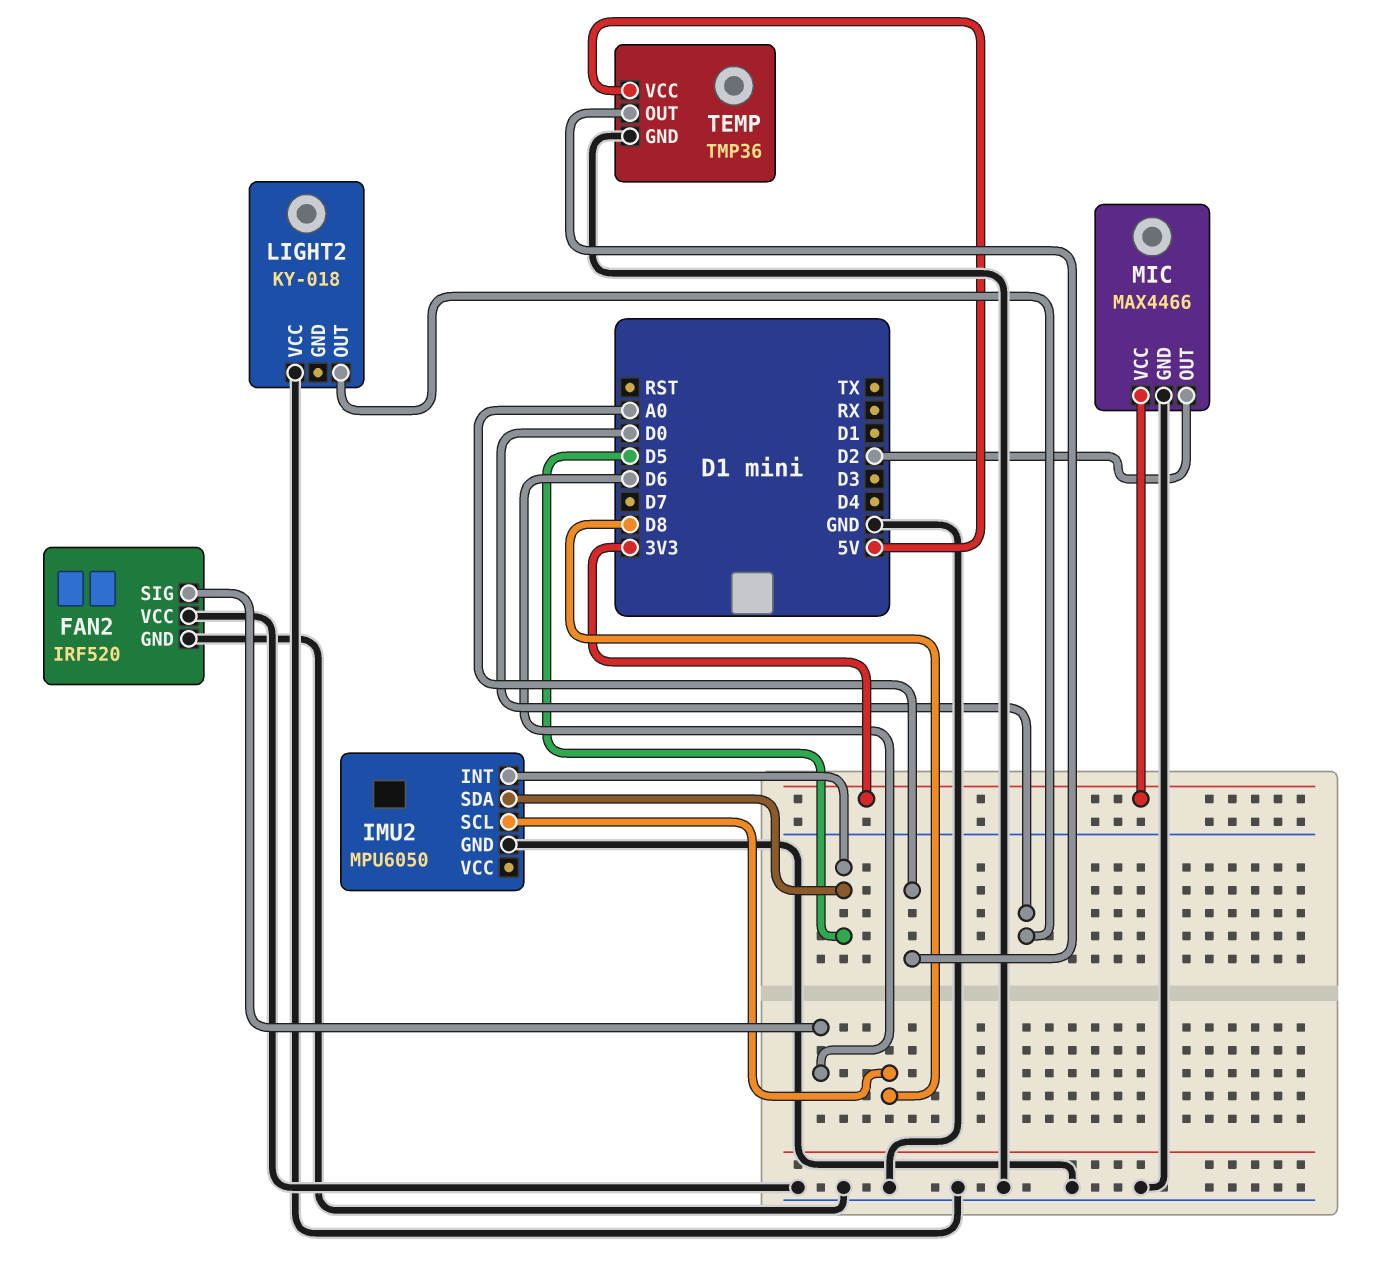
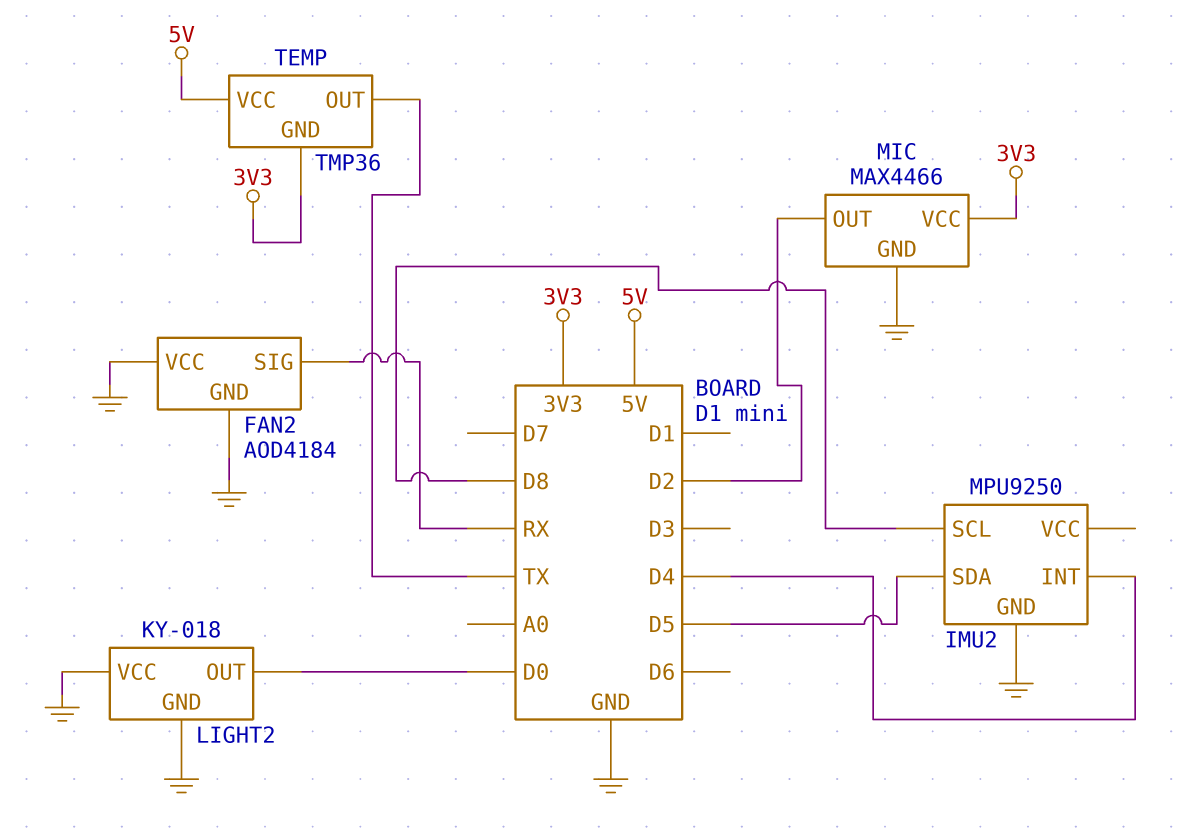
FAN2: IRF520 -> AOD4184
FAN2 pin SIG: D6 -> RX
IMU2: MPU6050 -> MPU9250
IMU2 pin INT: D5 -> D4
LIGHT2 pin GND: none -> GND
TEMP pin GND: GND -> 3V3
TEMP pin OUT: A0 -> TX

